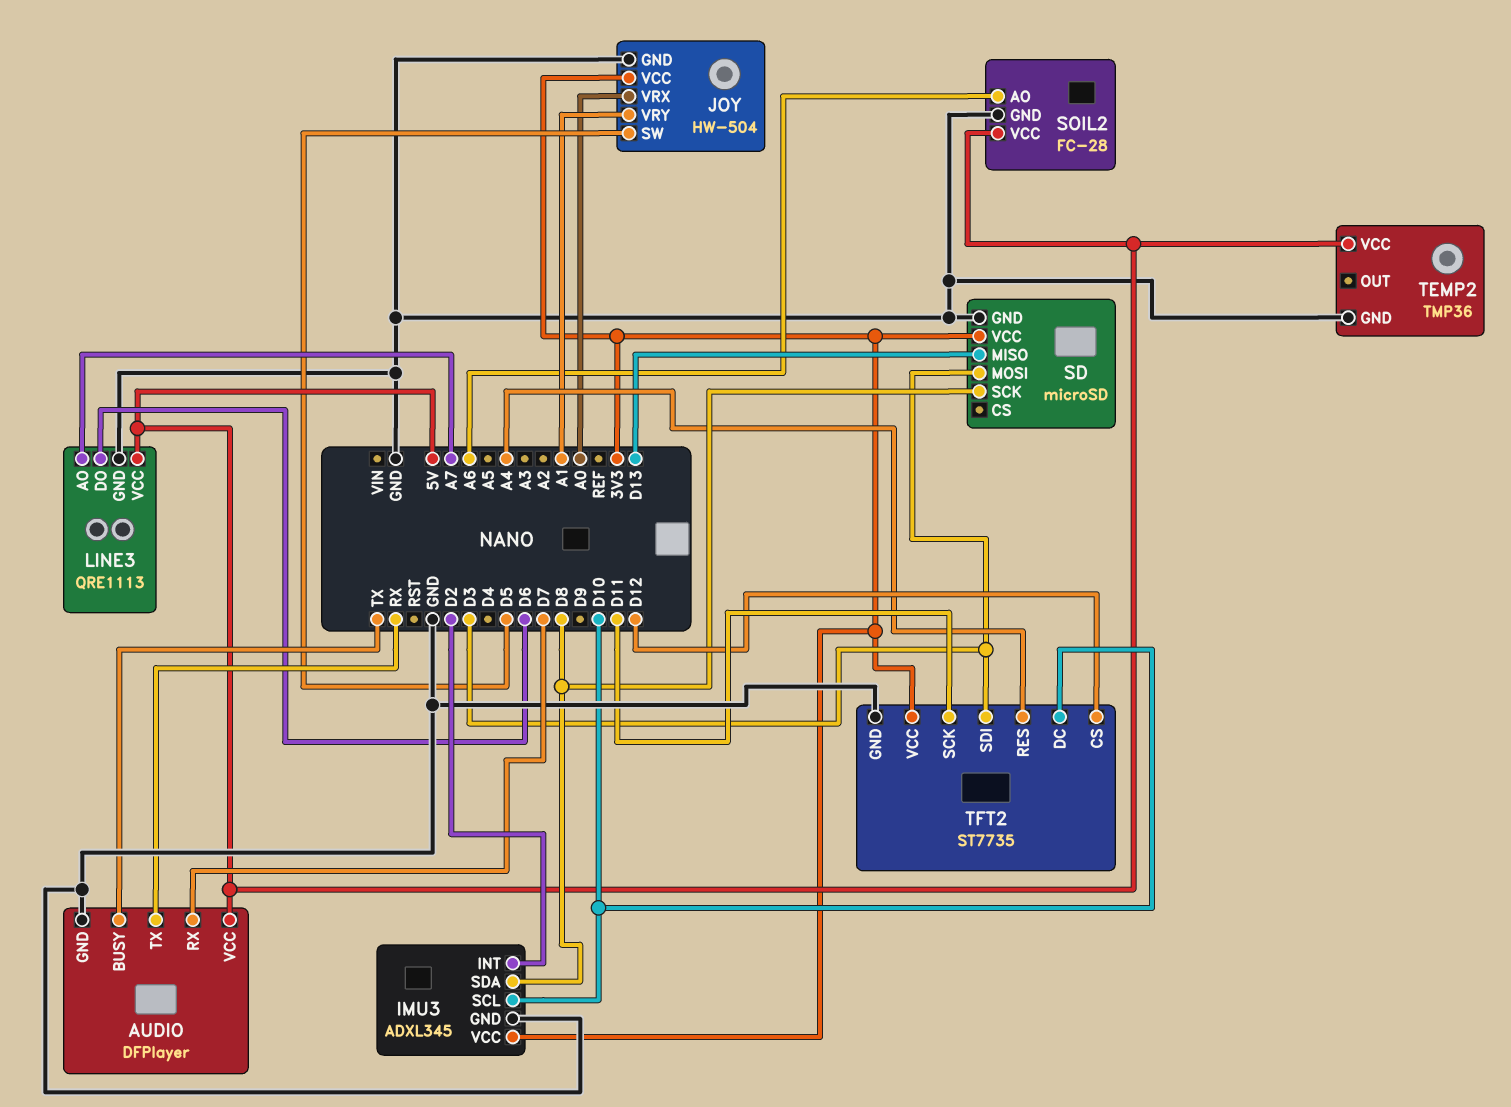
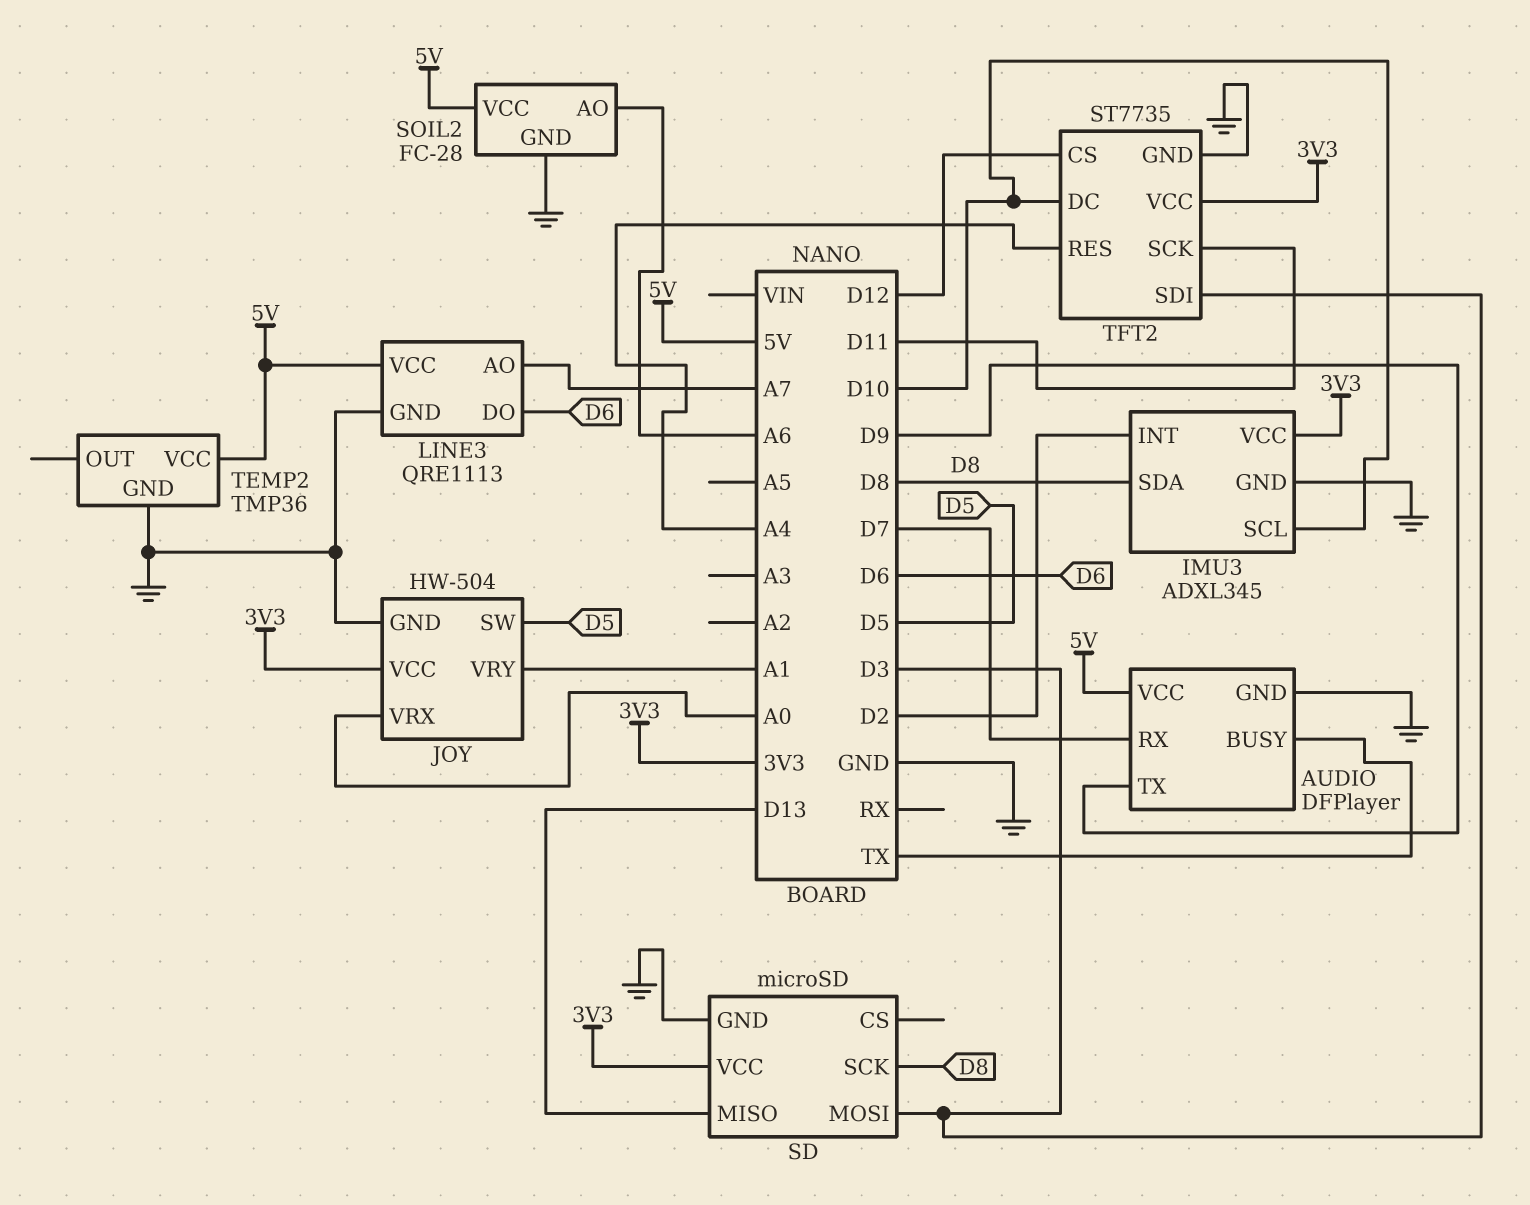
AUDIO pin TX: RX -> D9

